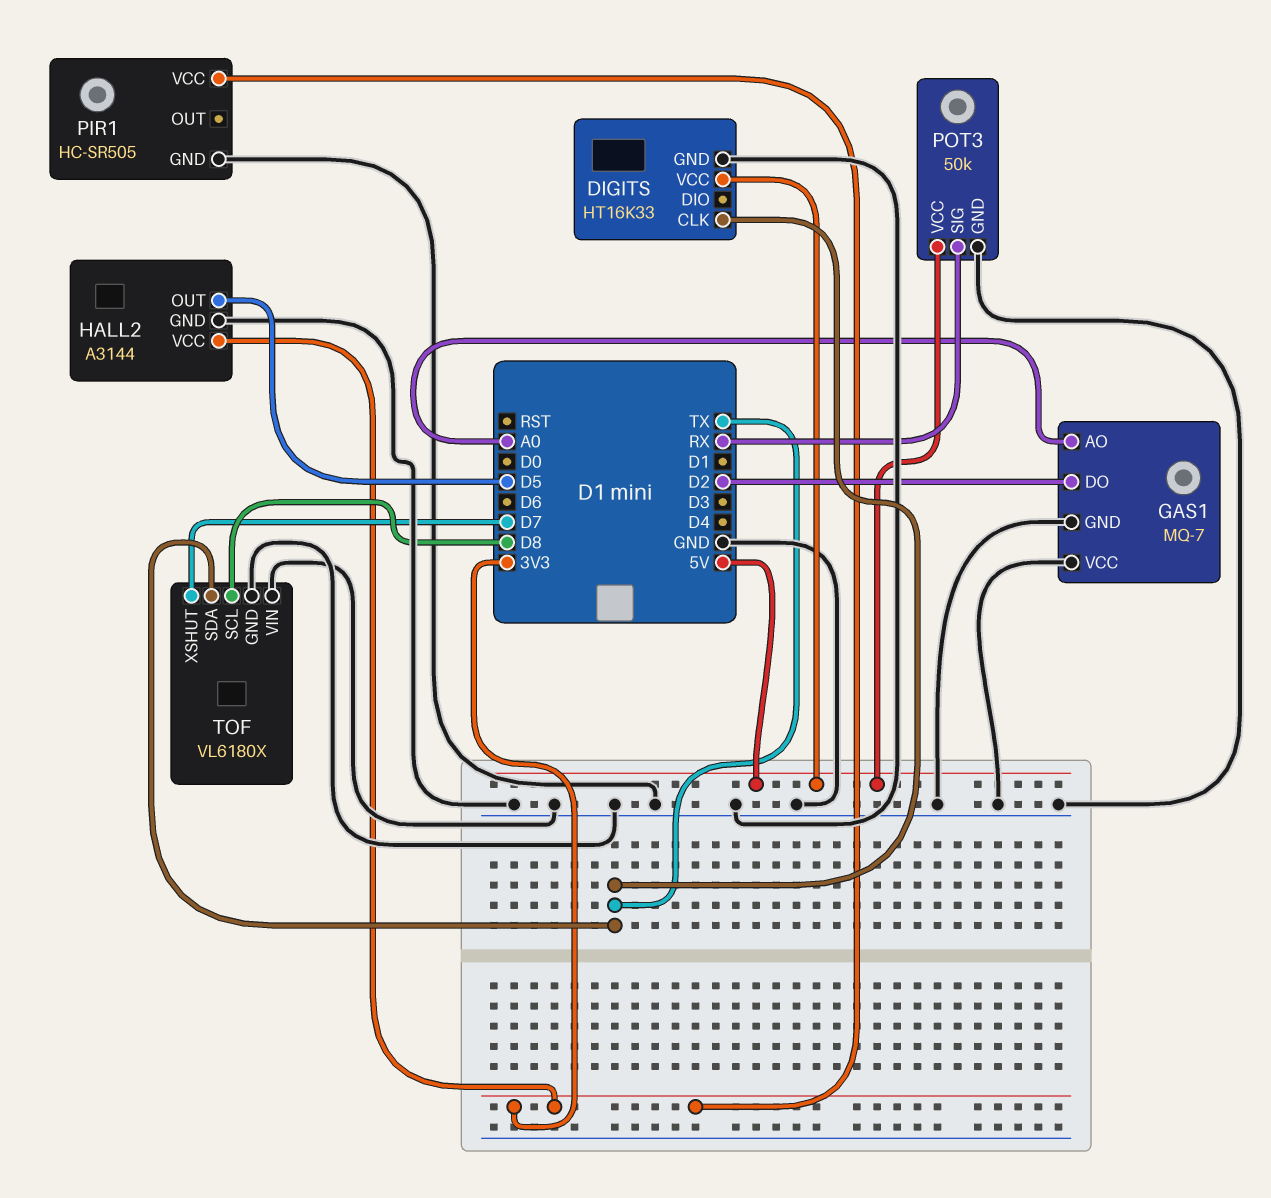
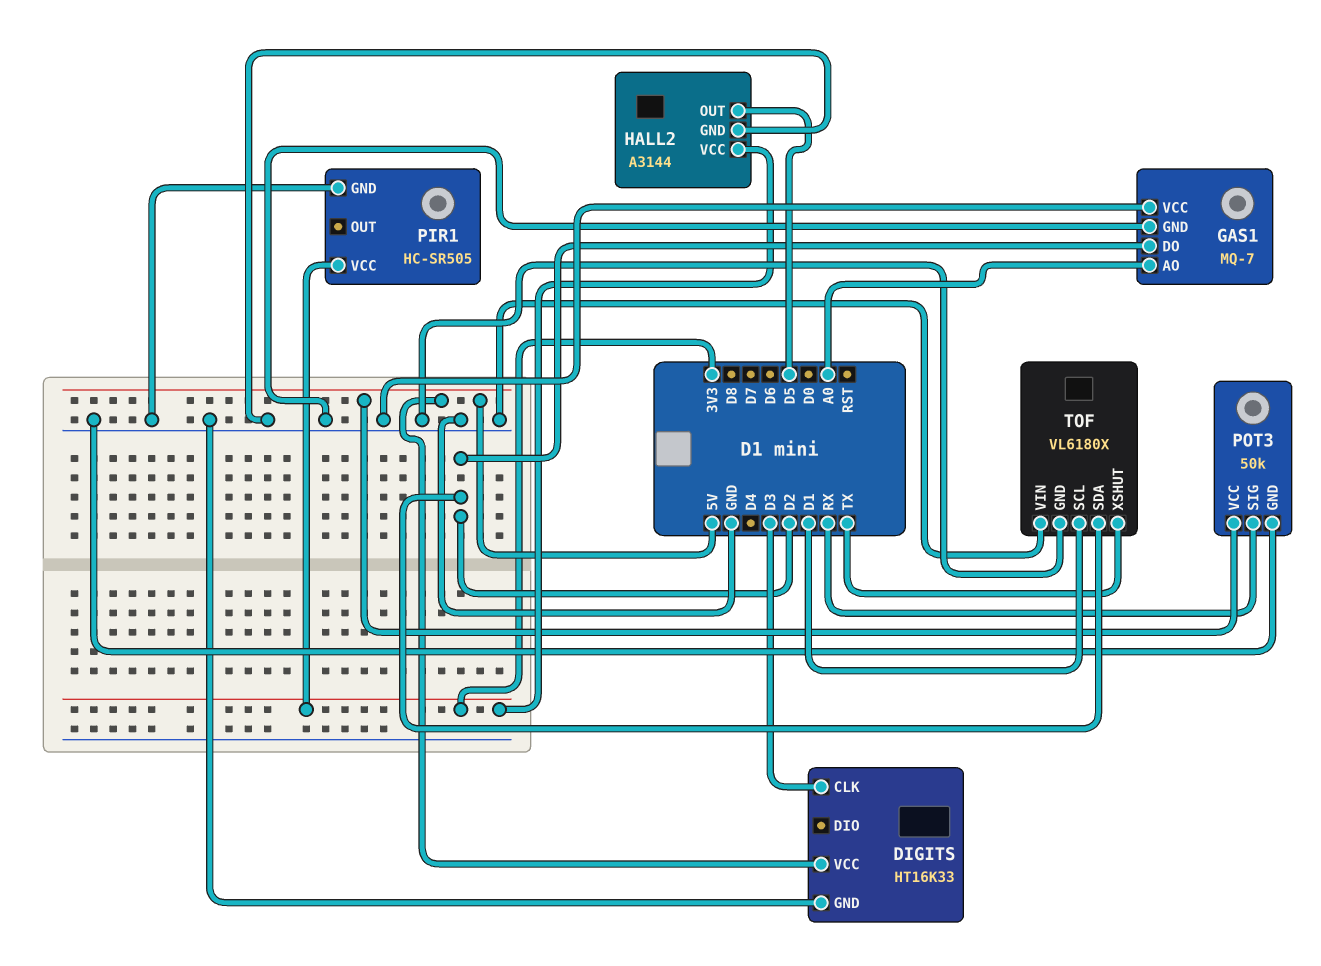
DIGITS pin CLK: TX -> D3
TOF pin SCL: D8 -> D1
TOF pin SDA: TX -> D2
TOF pin XSHUT: D7 -> TX

